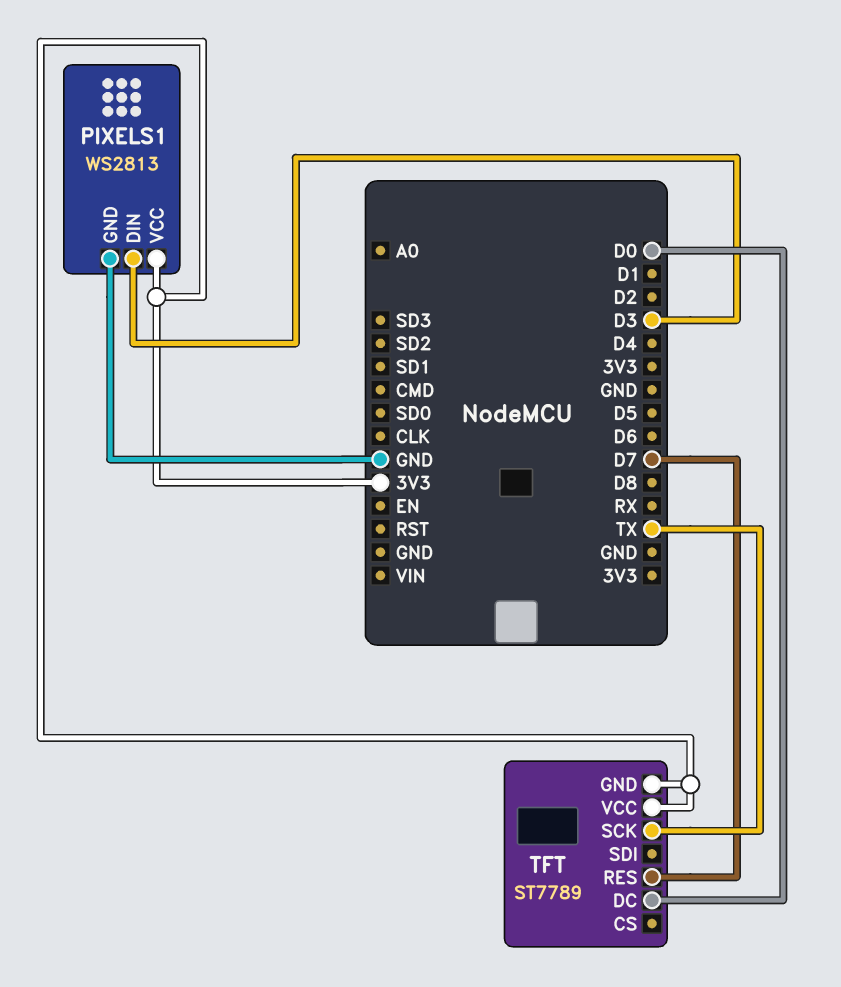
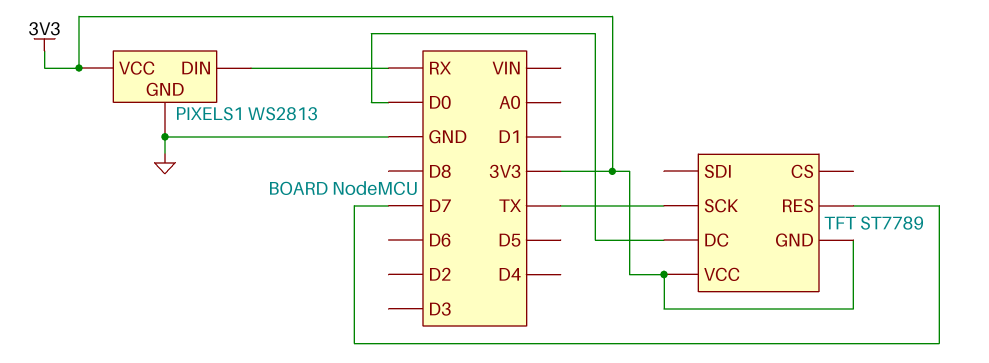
PIXELS1 pin DIN: D3 -> RX

